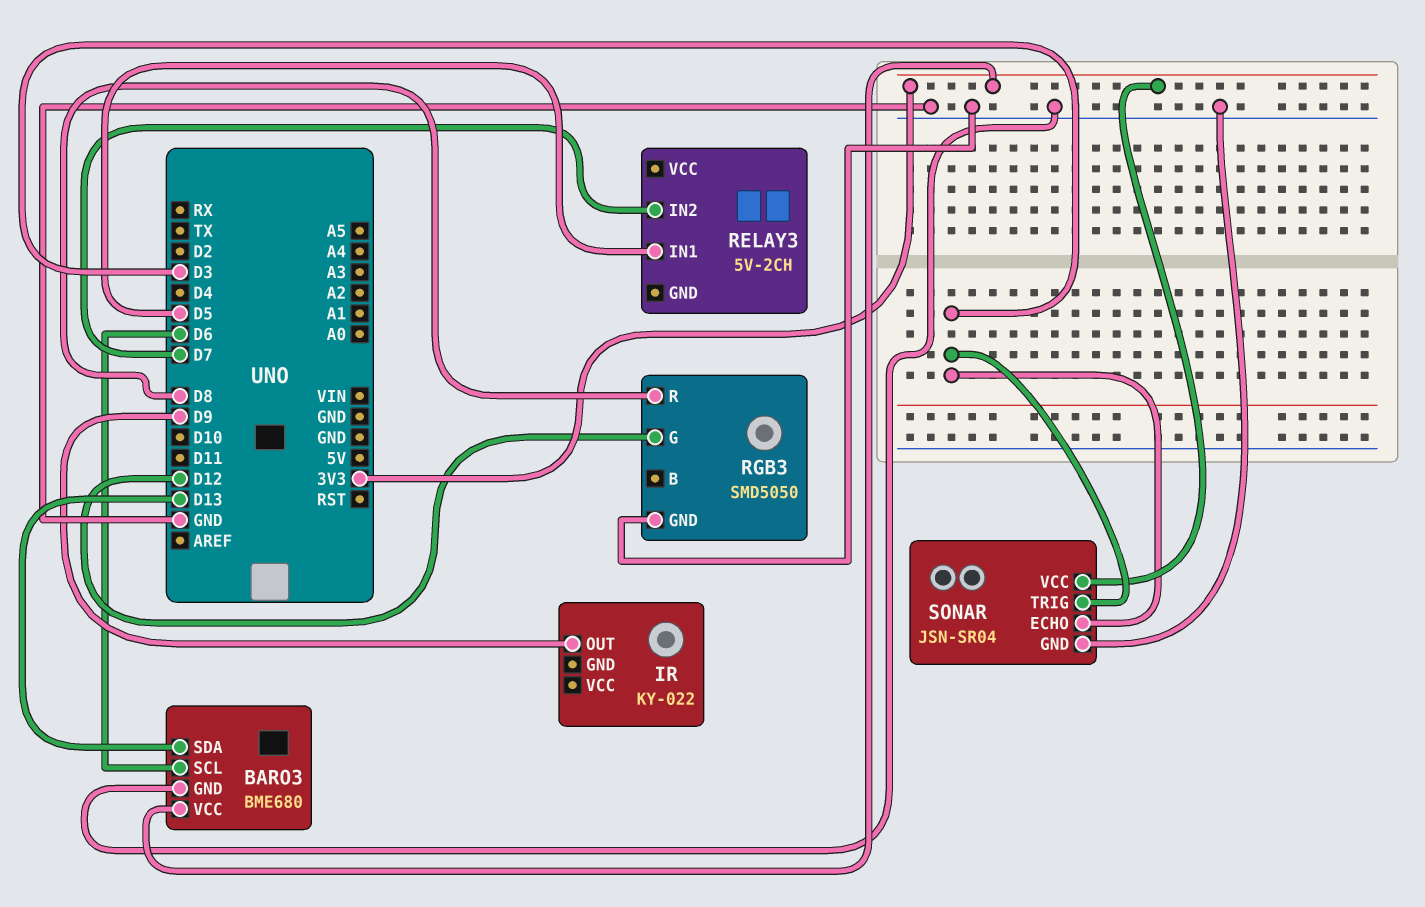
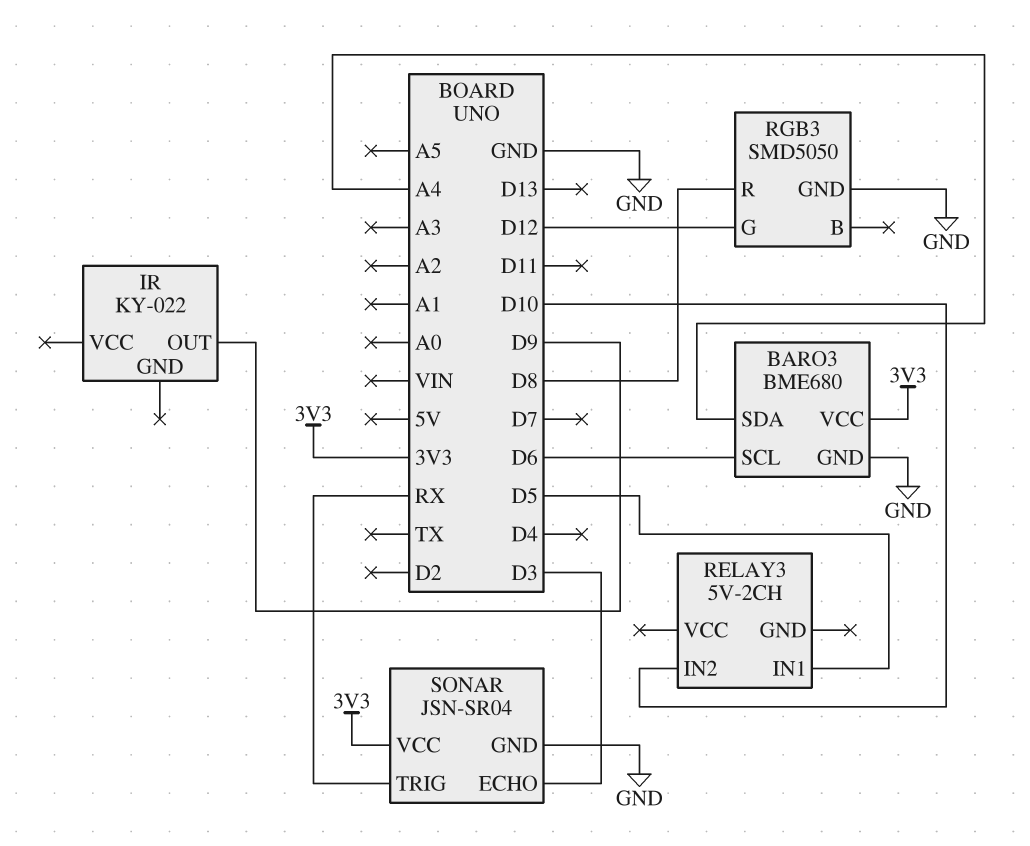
BARO3 pin SDA: D13 -> A4
RELAY3 pin IN2: D7 -> D10
SONAR pin TRIG: D3 -> RX

